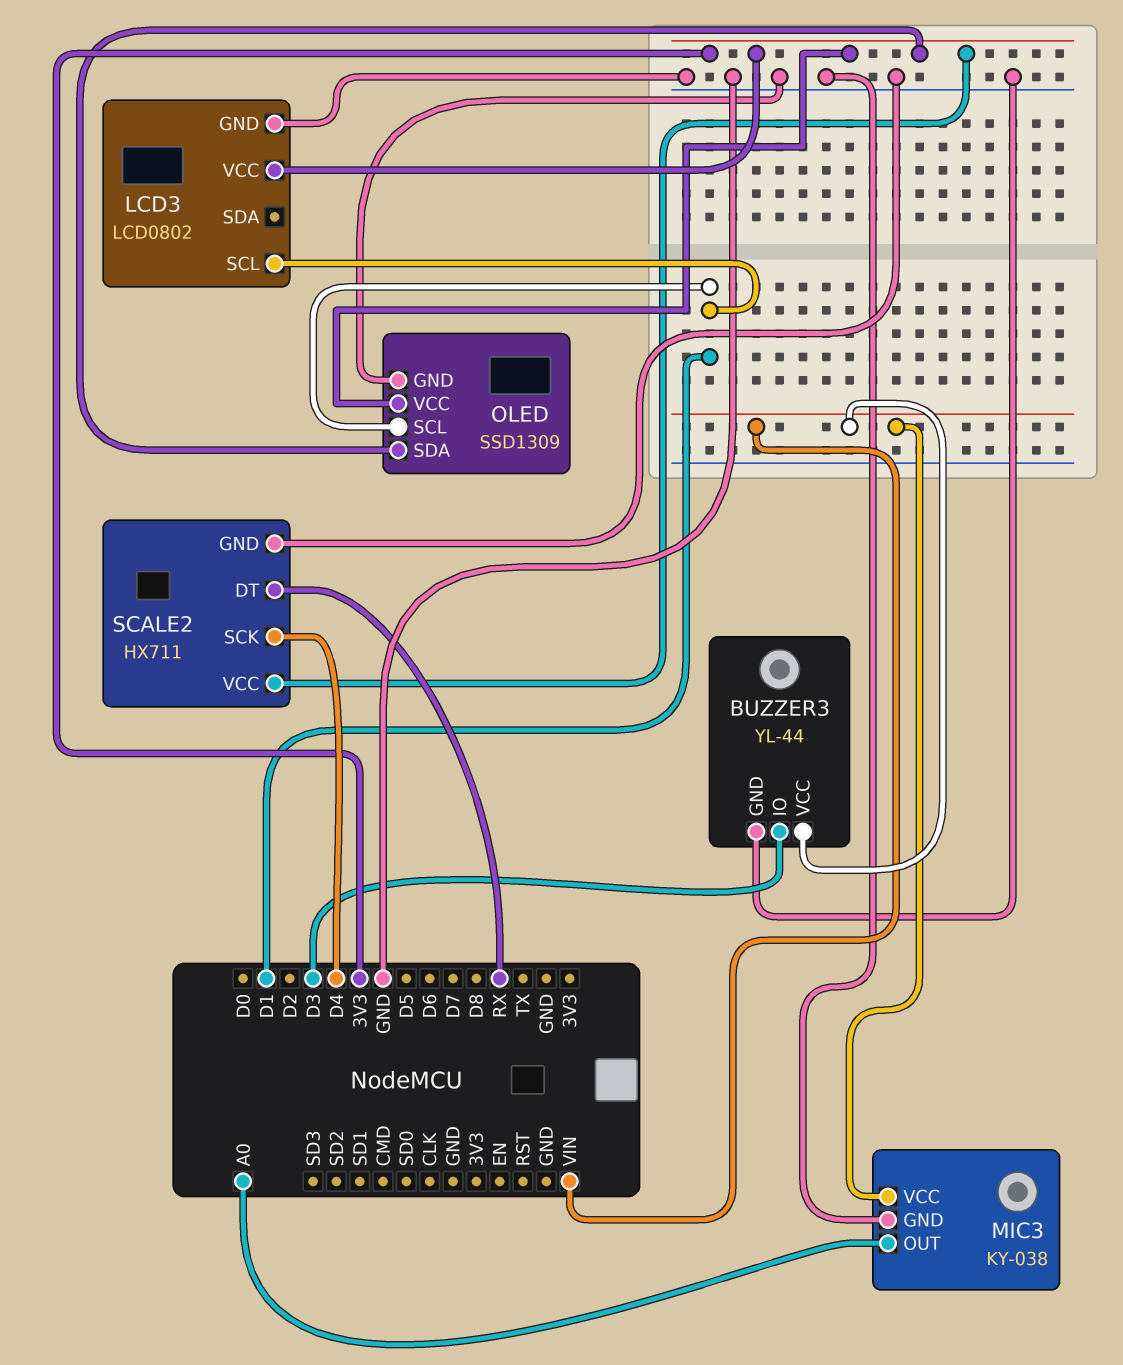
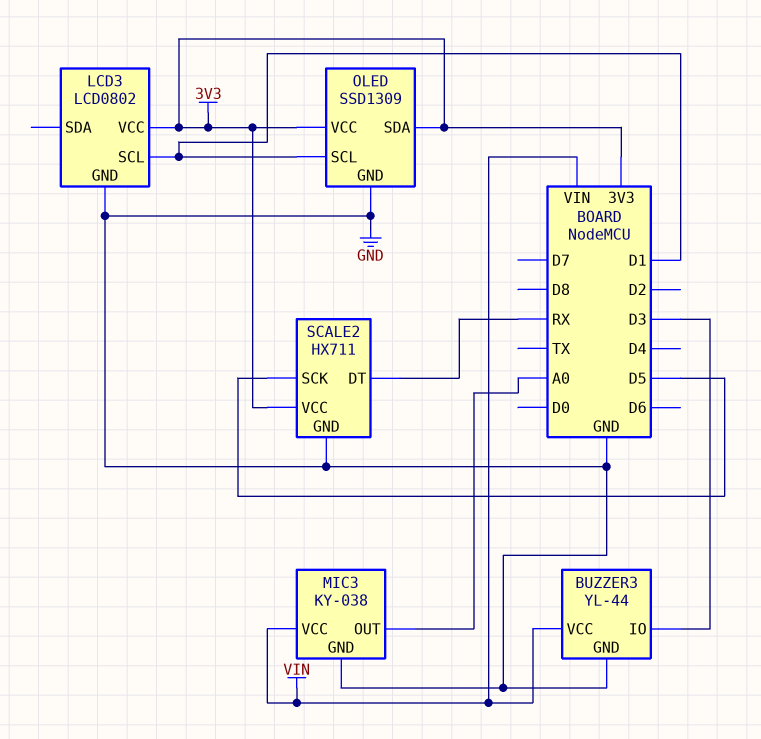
SCALE2 pin SCK: D4 -> D5

